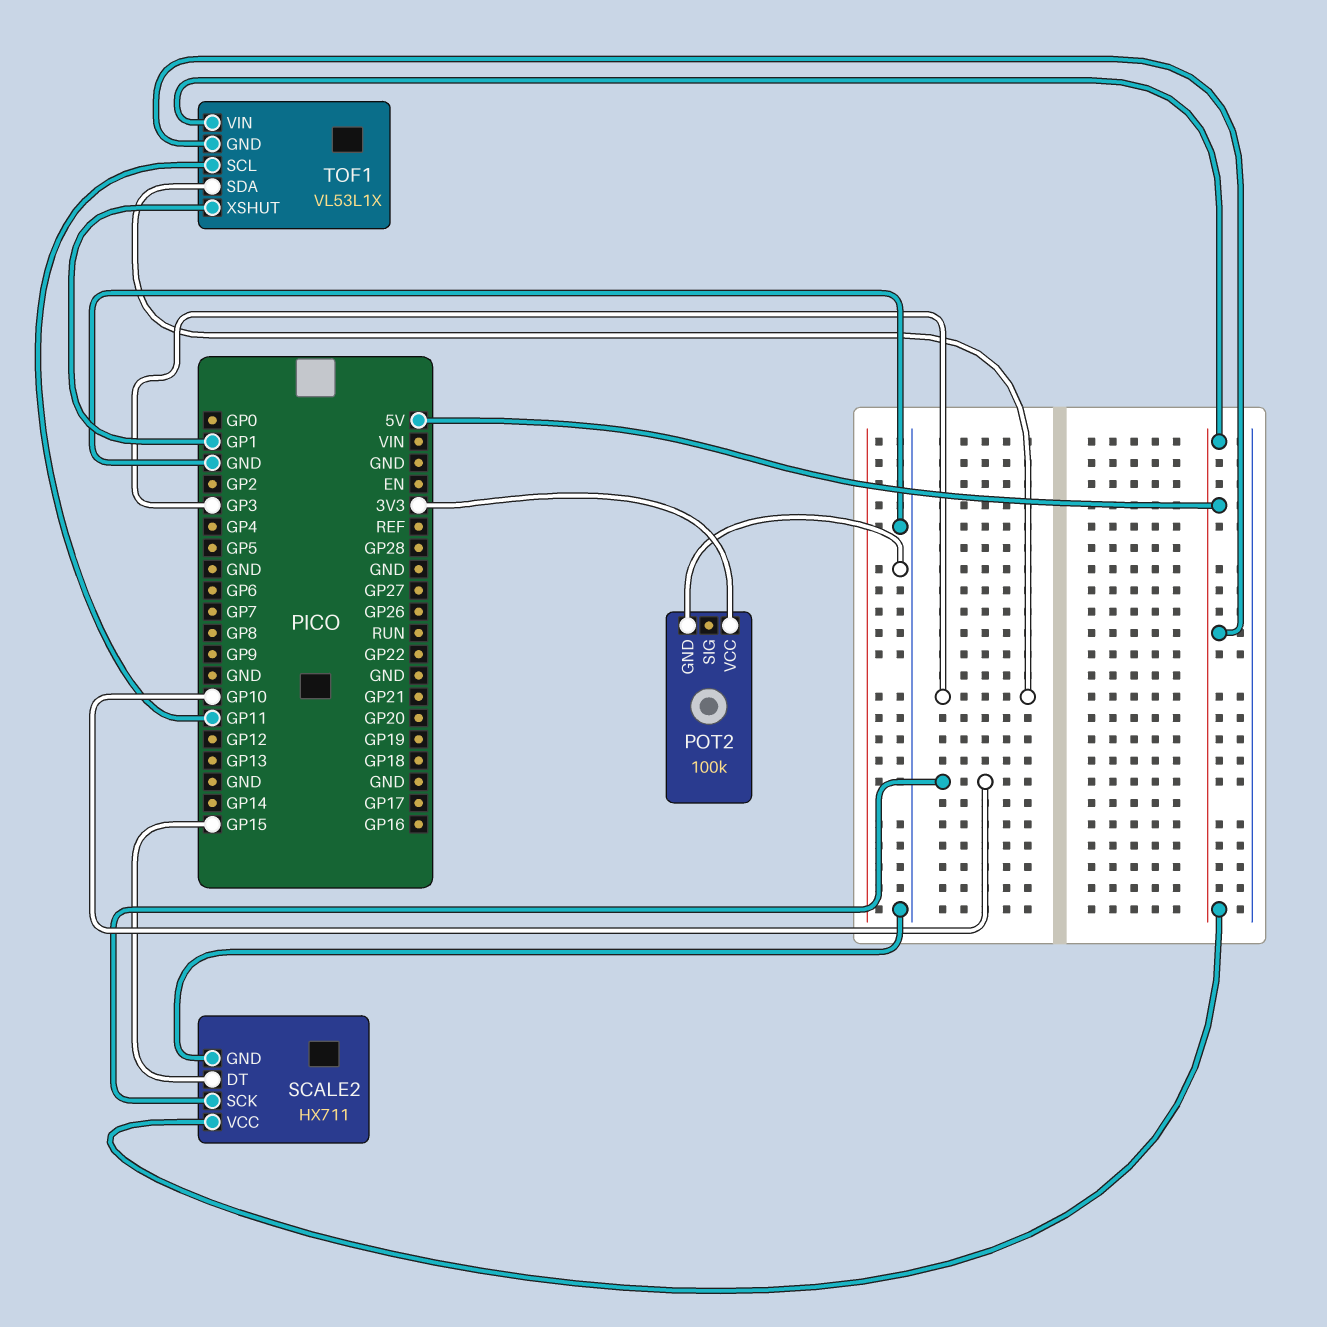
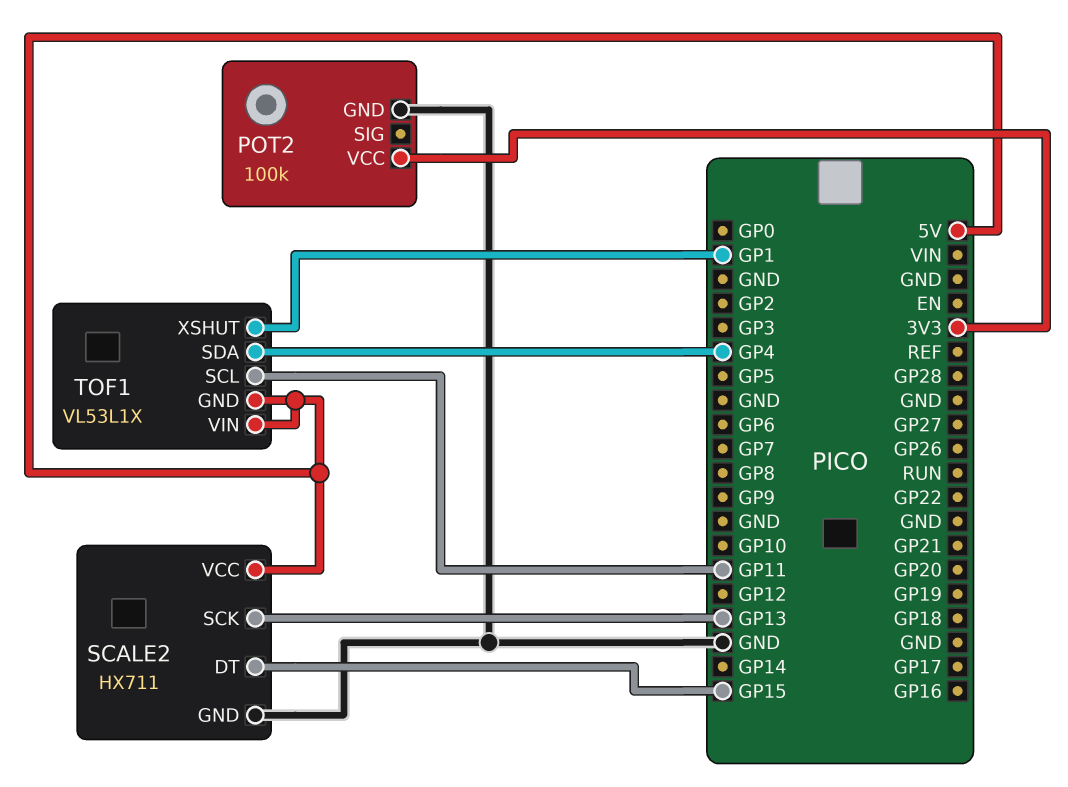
SCALE2 pin SCK: GP10 -> GP13
TOF1 pin SDA: GP3 -> GP4

